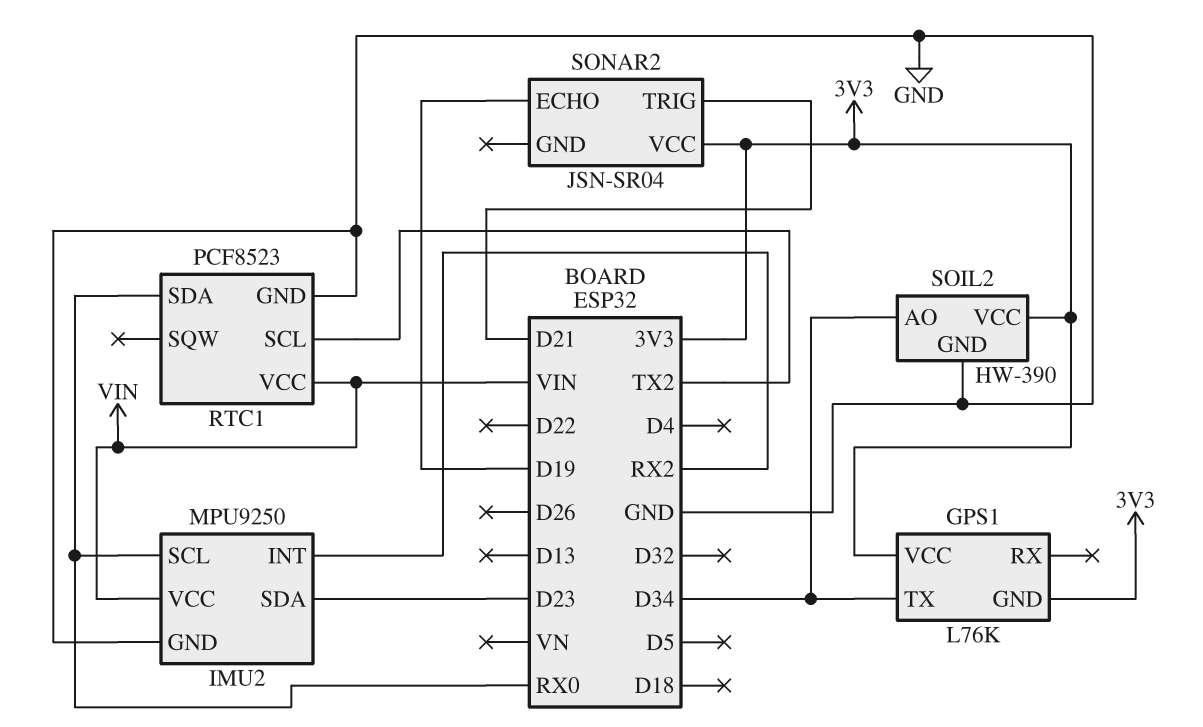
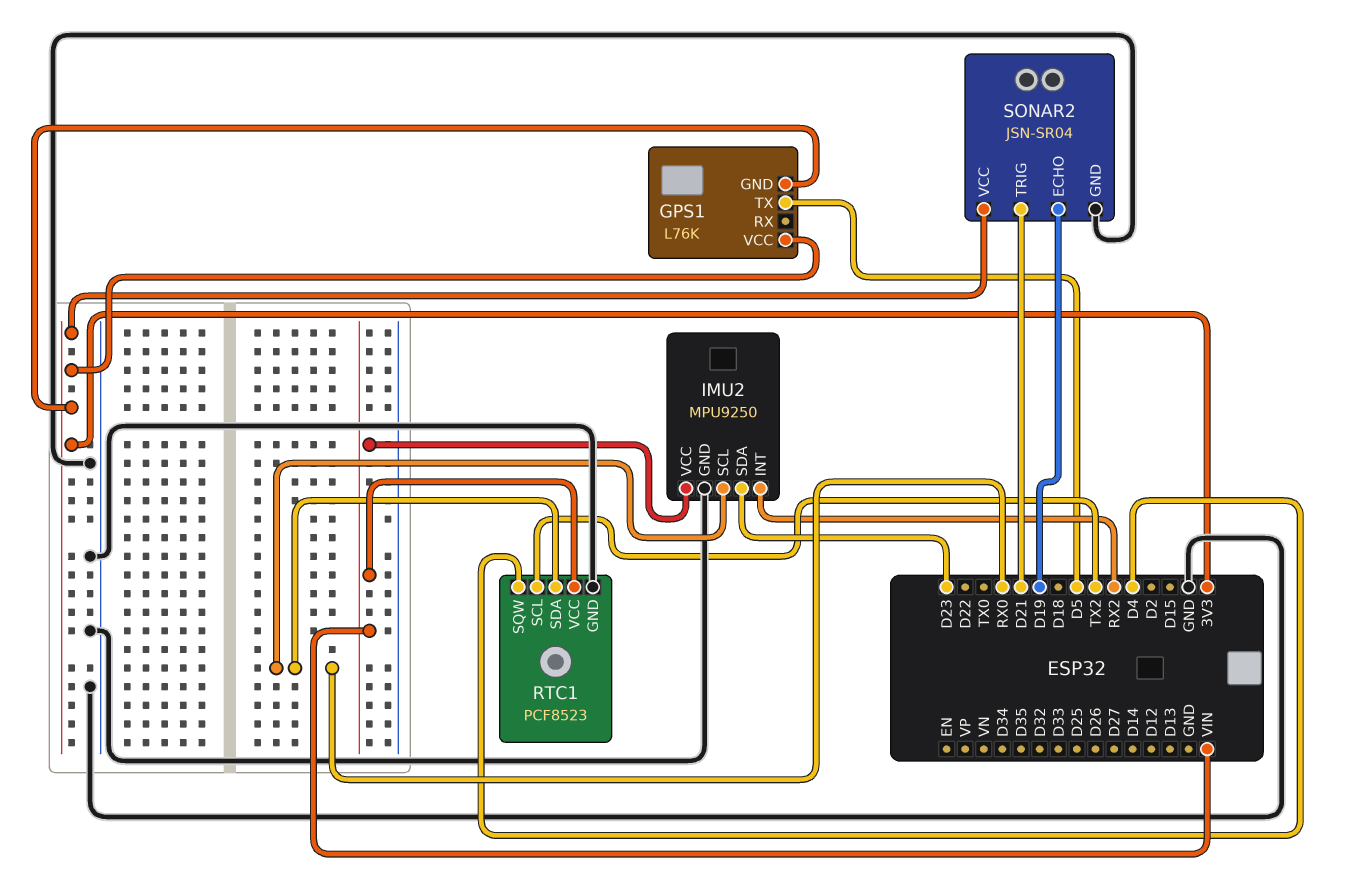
GPS1 pin TX: D34 -> D5
RTC1 pin SQW: none -> D4
SOIL2: HW-390 -> none
SOIL2 pin AO: D34 -> none
SOIL2 pin GND: GND -> none
SOIL2 pin VCC: 3V3 -> none
SONAR2 pin GND: none -> GND

